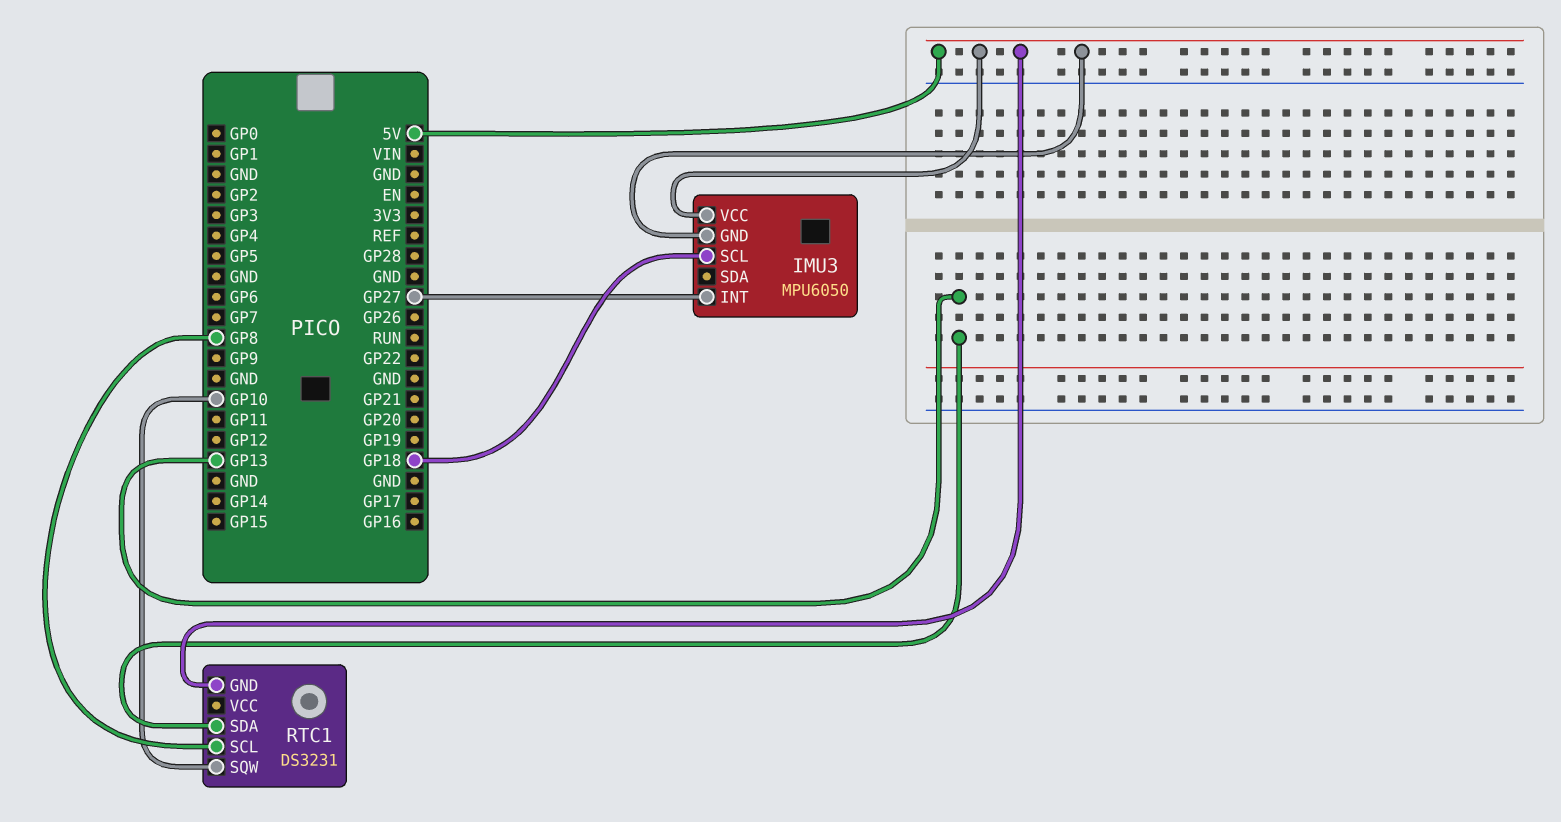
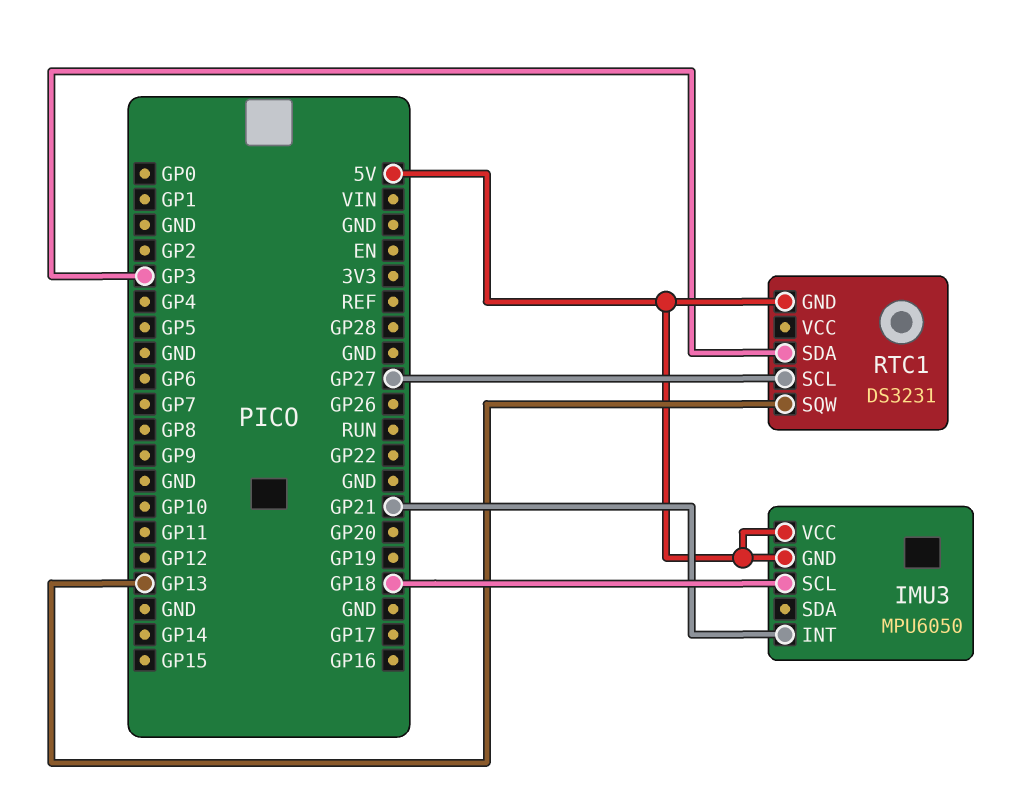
IMU3 pin INT: GP27 -> GP21
RTC1 pin SCL: GP8 -> GP27
RTC1 pin SDA: GP13 -> GP3
RTC1 pin SQW: GP10 -> GP13

